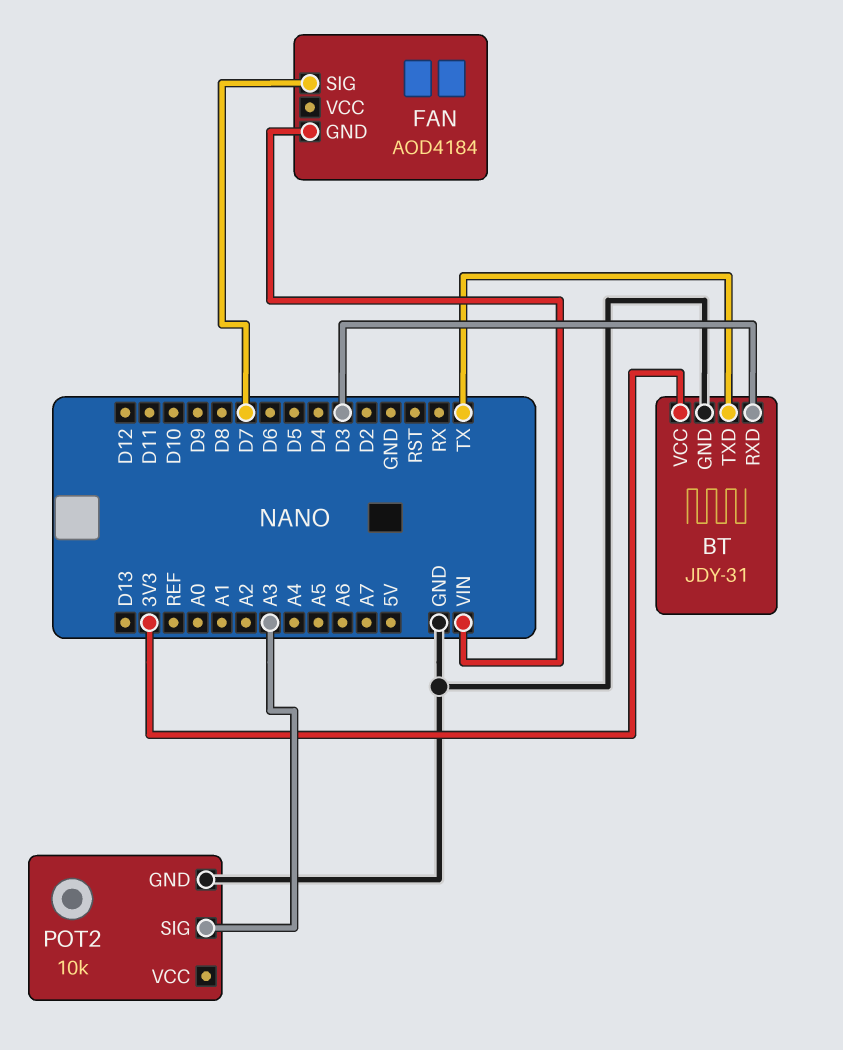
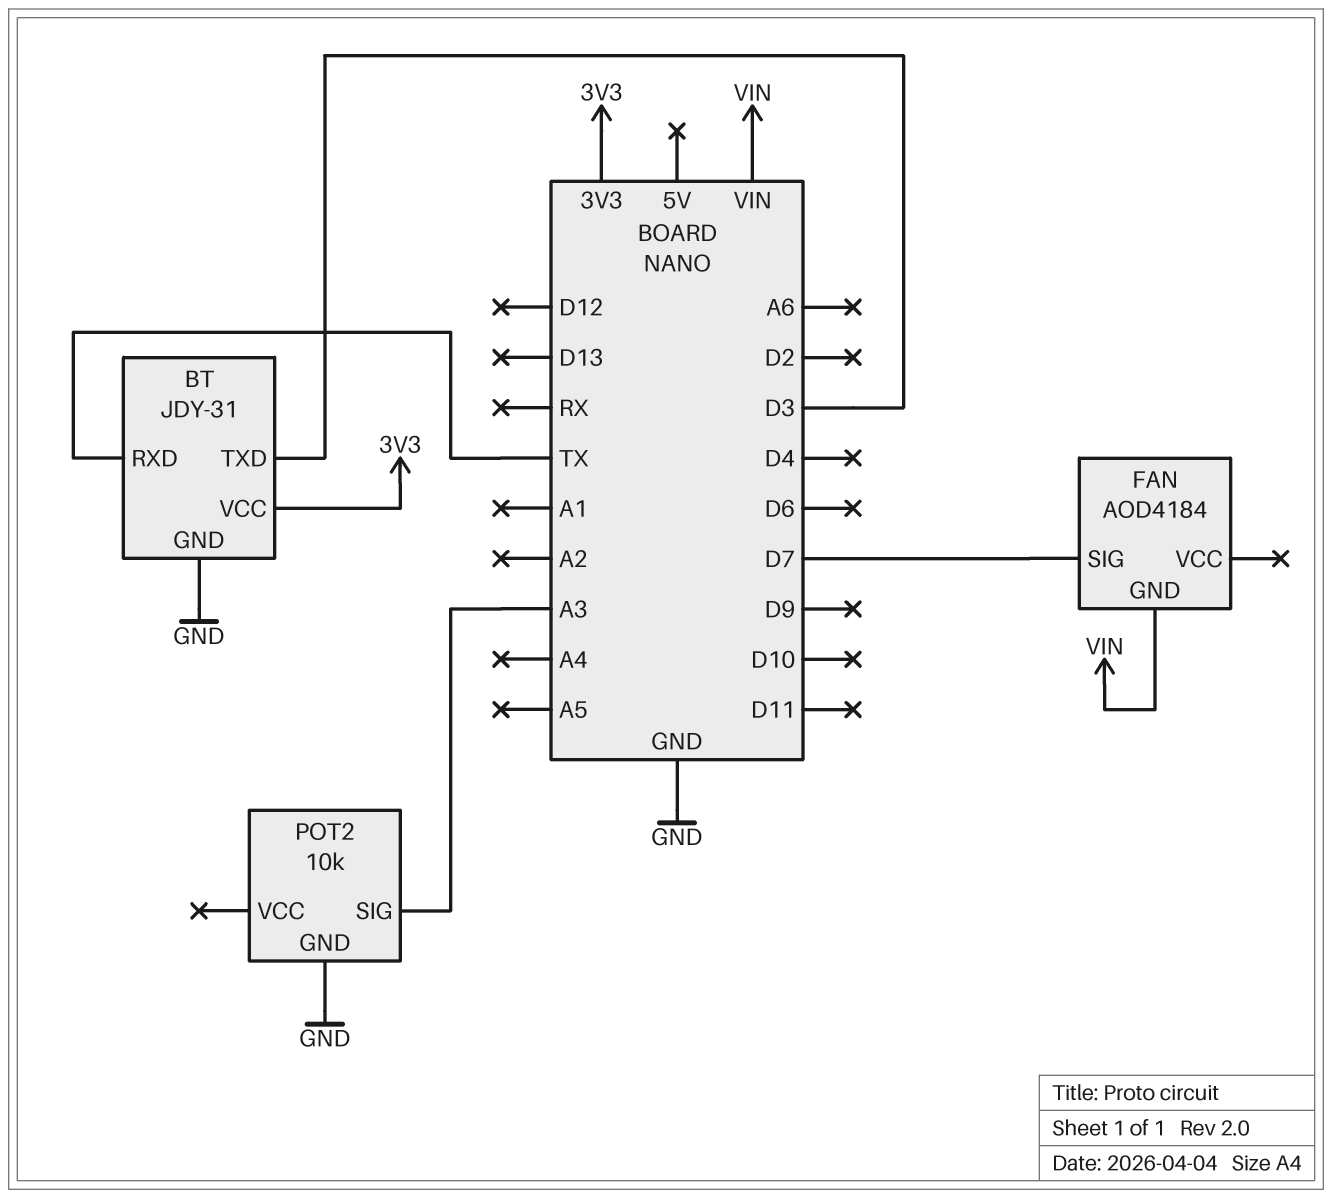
BT pin RXD: D3 -> TX
BT pin TXD: TX -> D3

